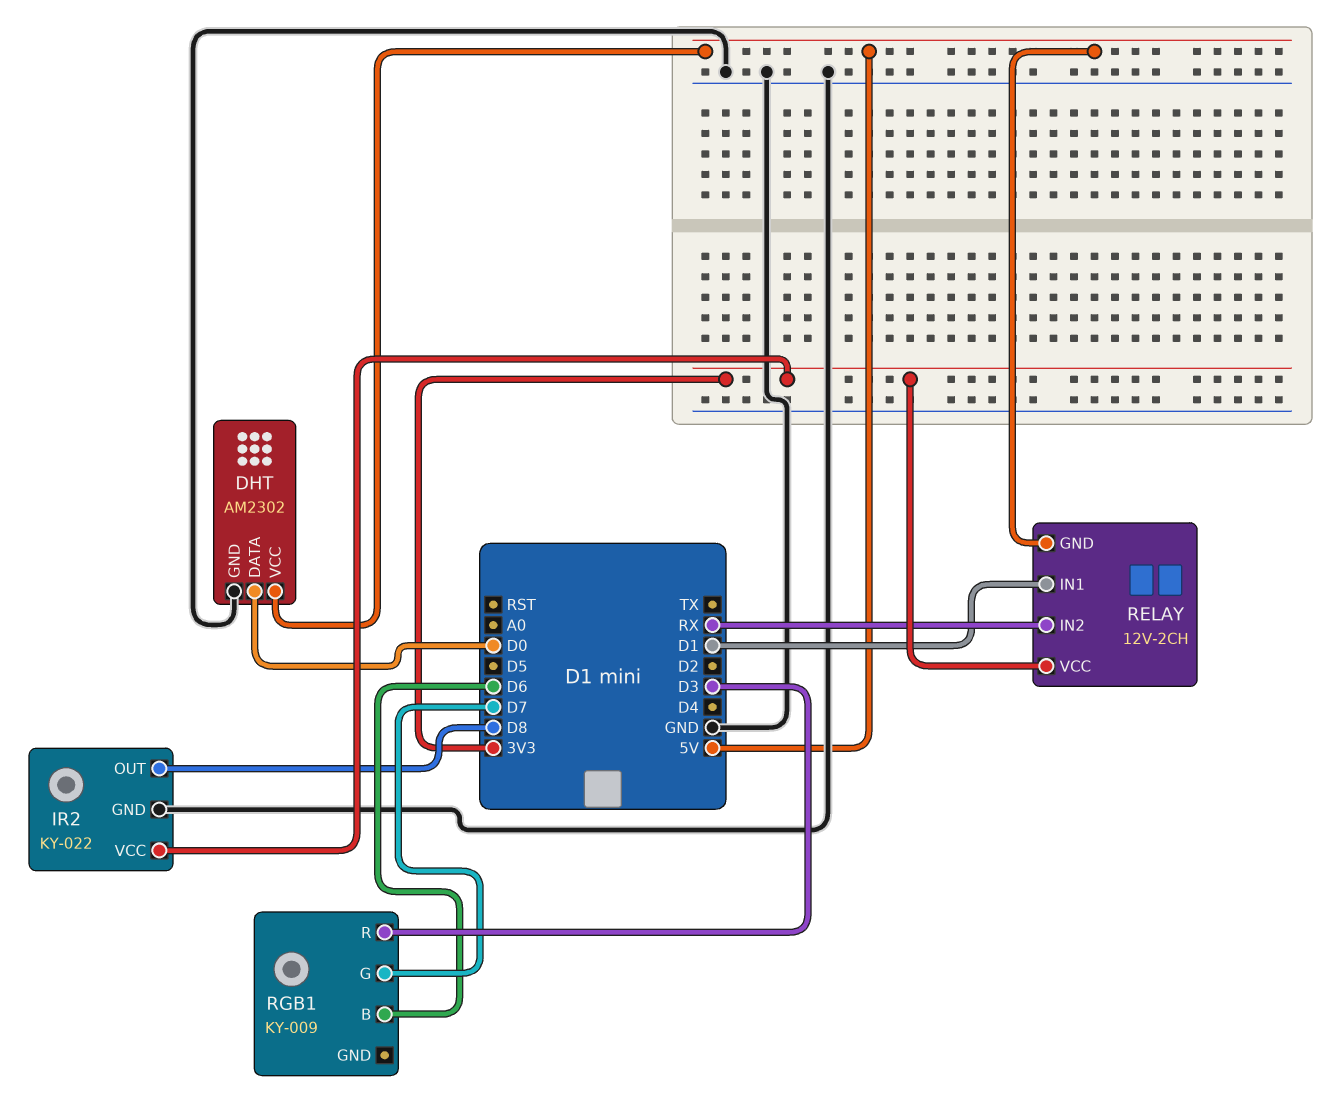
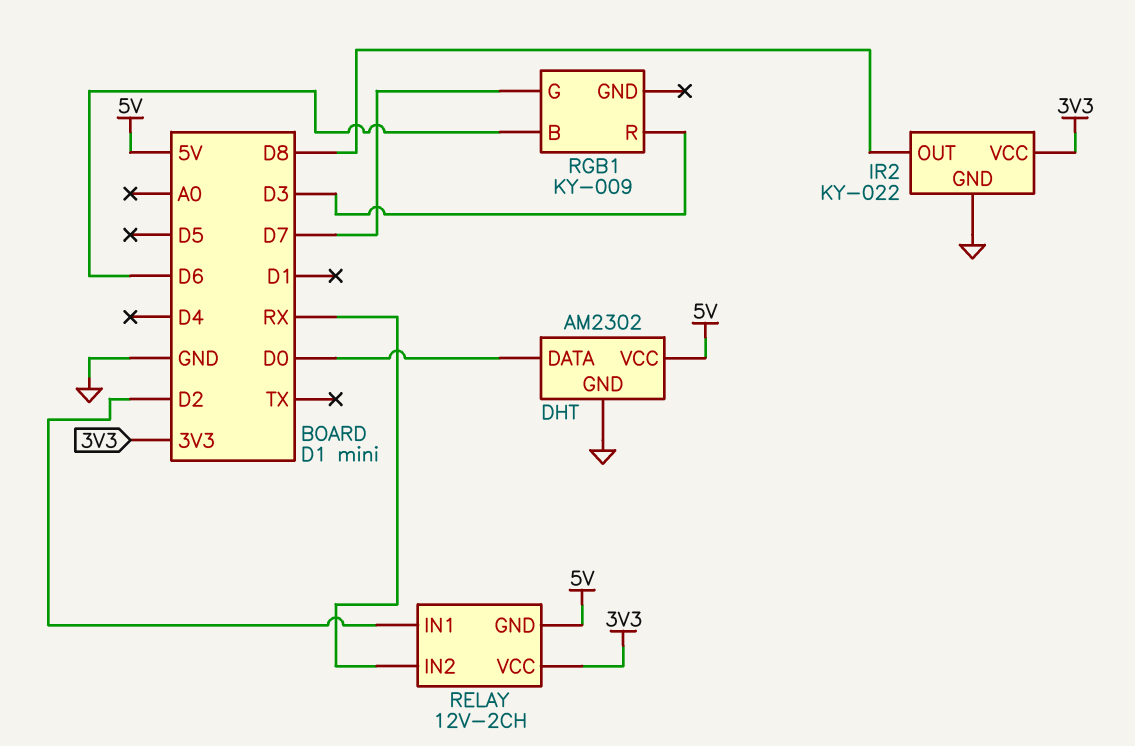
RELAY pin IN1: D1 -> D2

